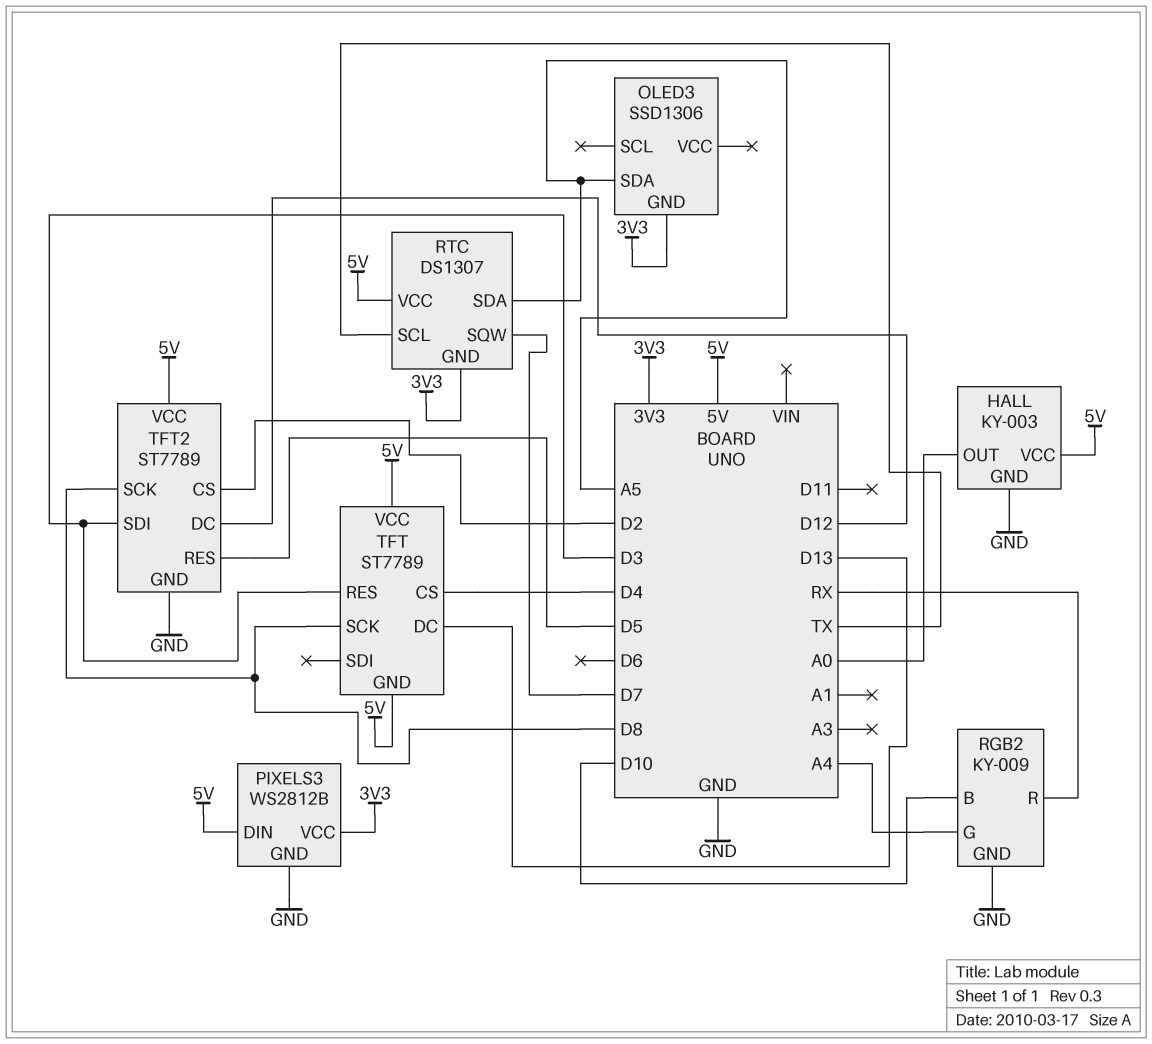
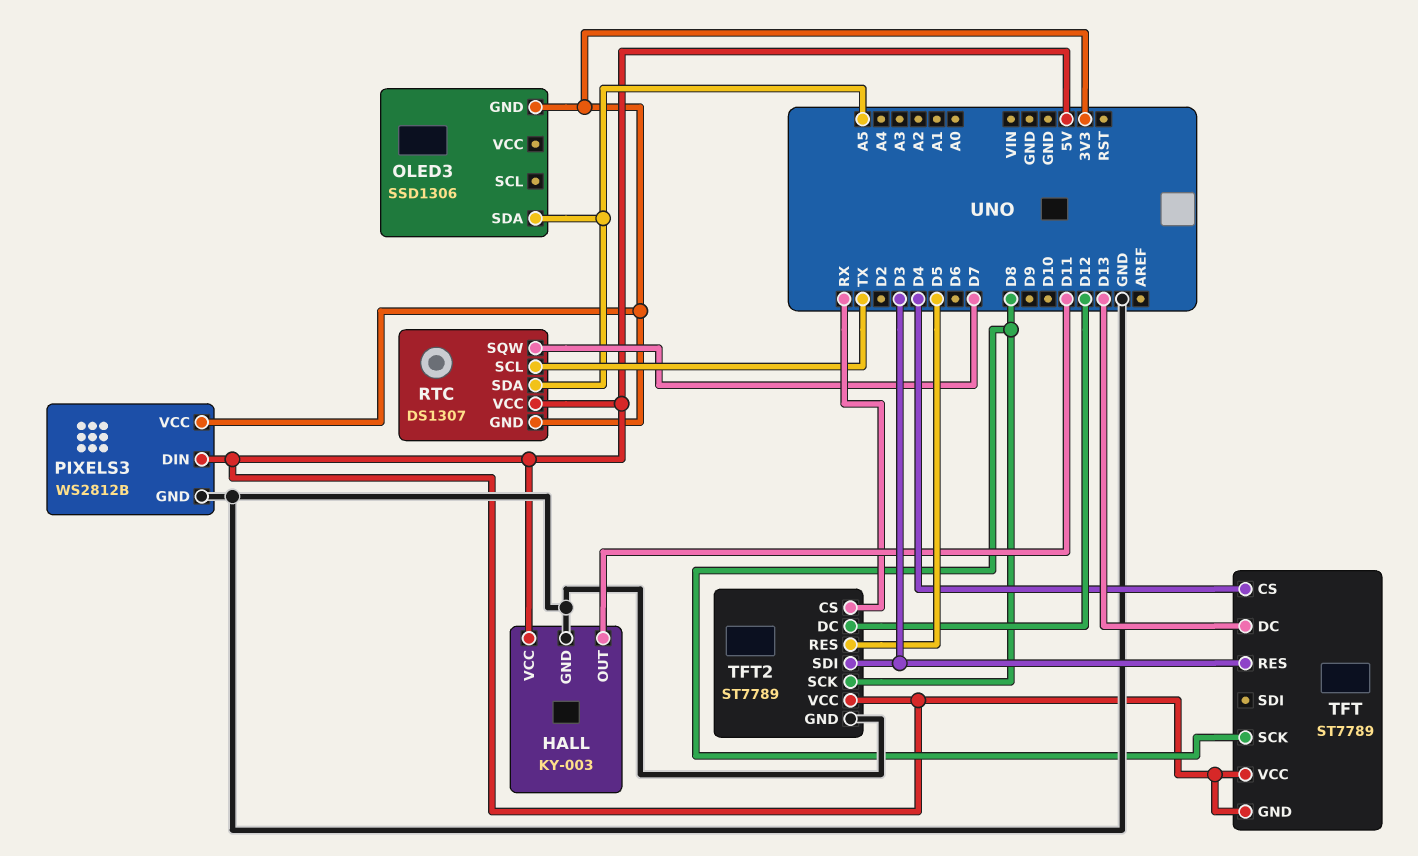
HALL pin OUT: A0 -> D11
RGB2: KY-009 -> none
RGB2 pin B: D10 -> none
RGB2 pin G: A4 -> none
RGB2 pin GND: GND -> none
RGB2 pin R: RX -> none
TFT2 pin CS: D2 -> RX

